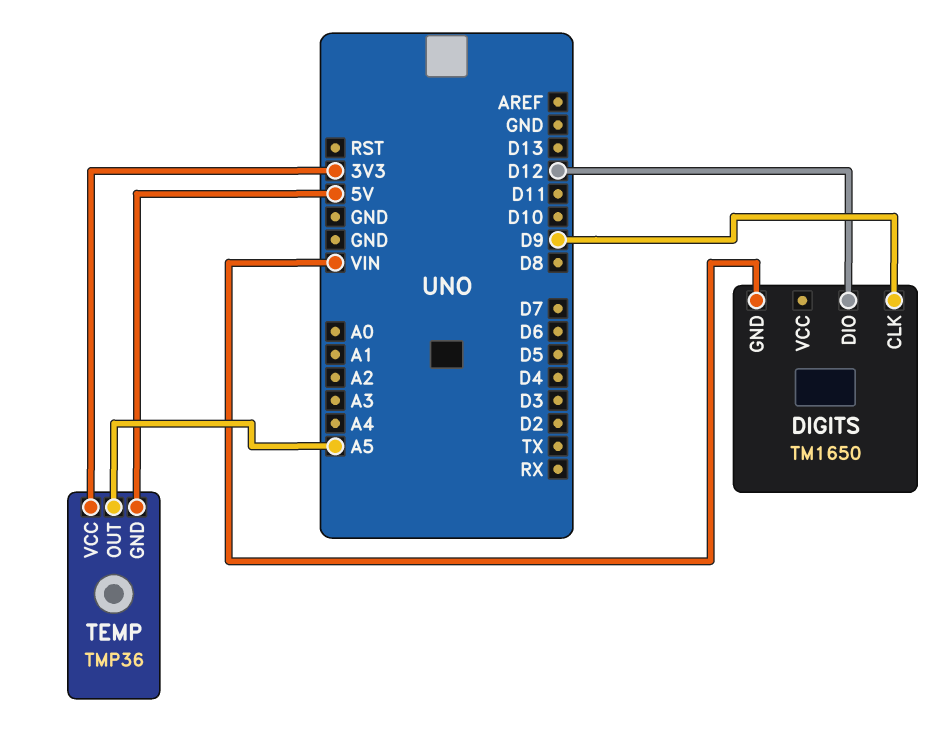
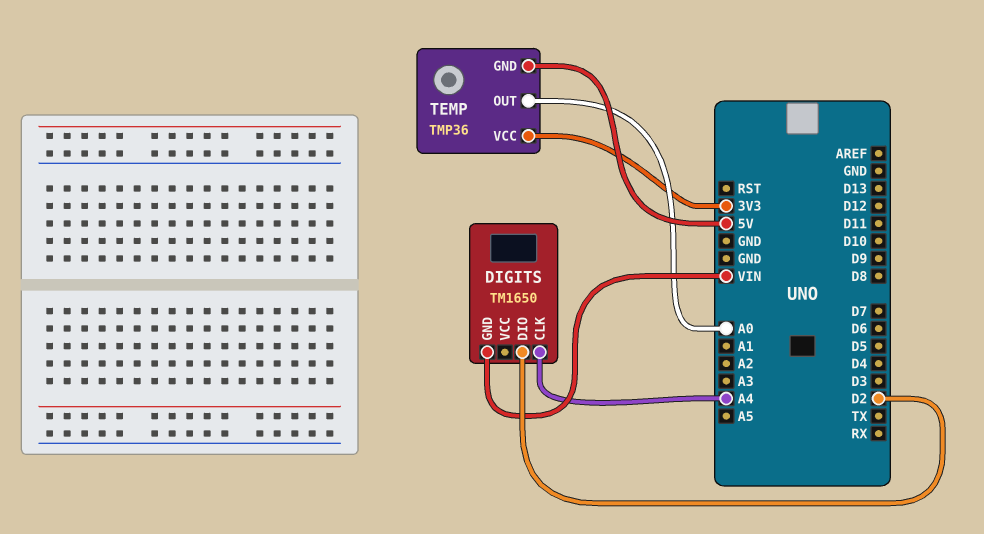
DIGITS pin CLK: D9 -> A4
DIGITS pin DIO: D12 -> D2
TEMP pin OUT: A5 -> A0

